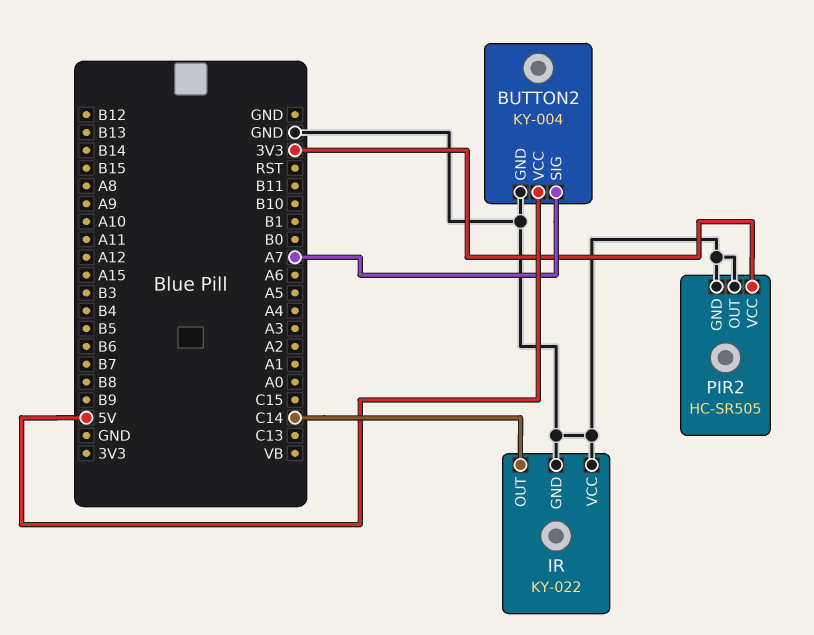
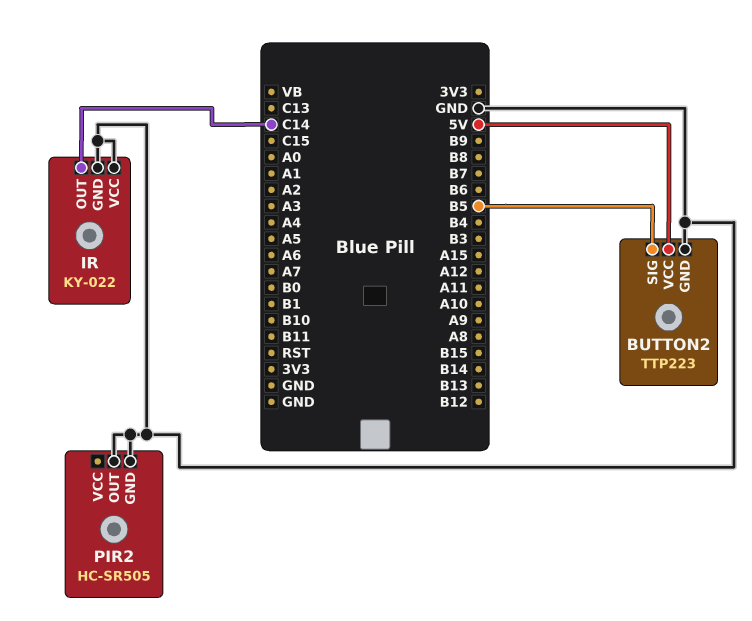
BUTTON2: KY-004 -> TTP223
BUTTON2 pin SIG: A7 -> B5
PIR2 pin VCC: 3V3 -> none

